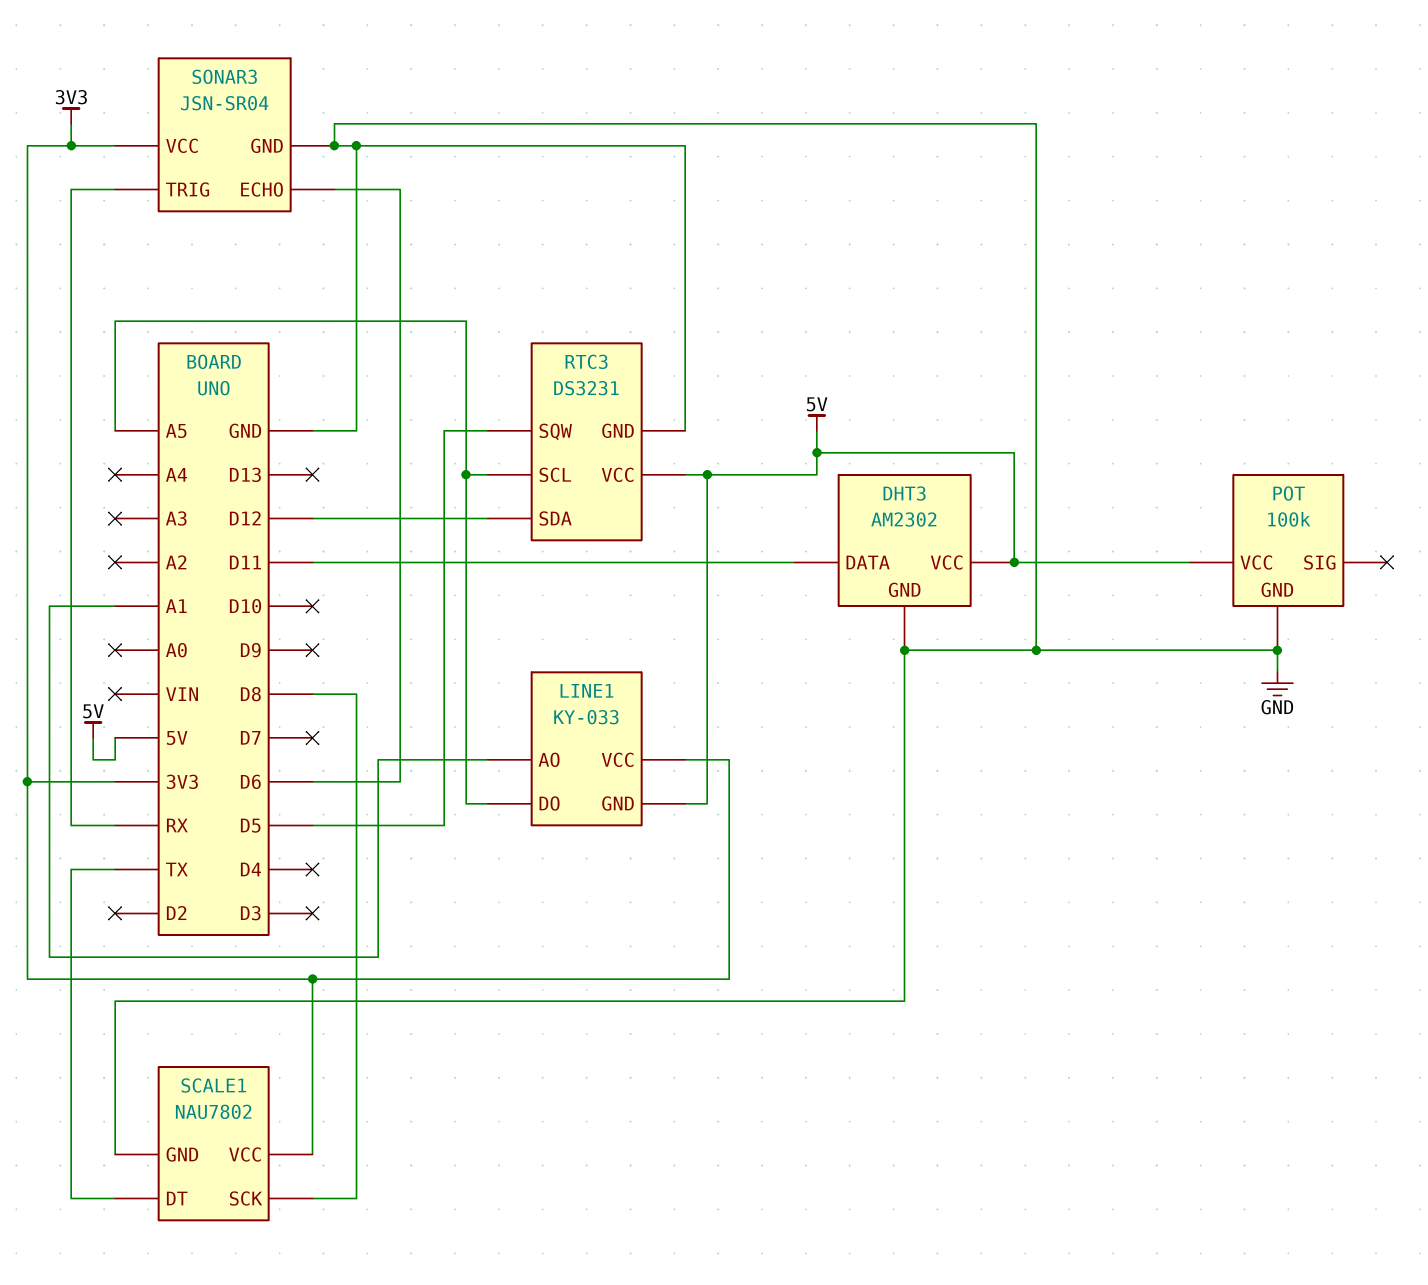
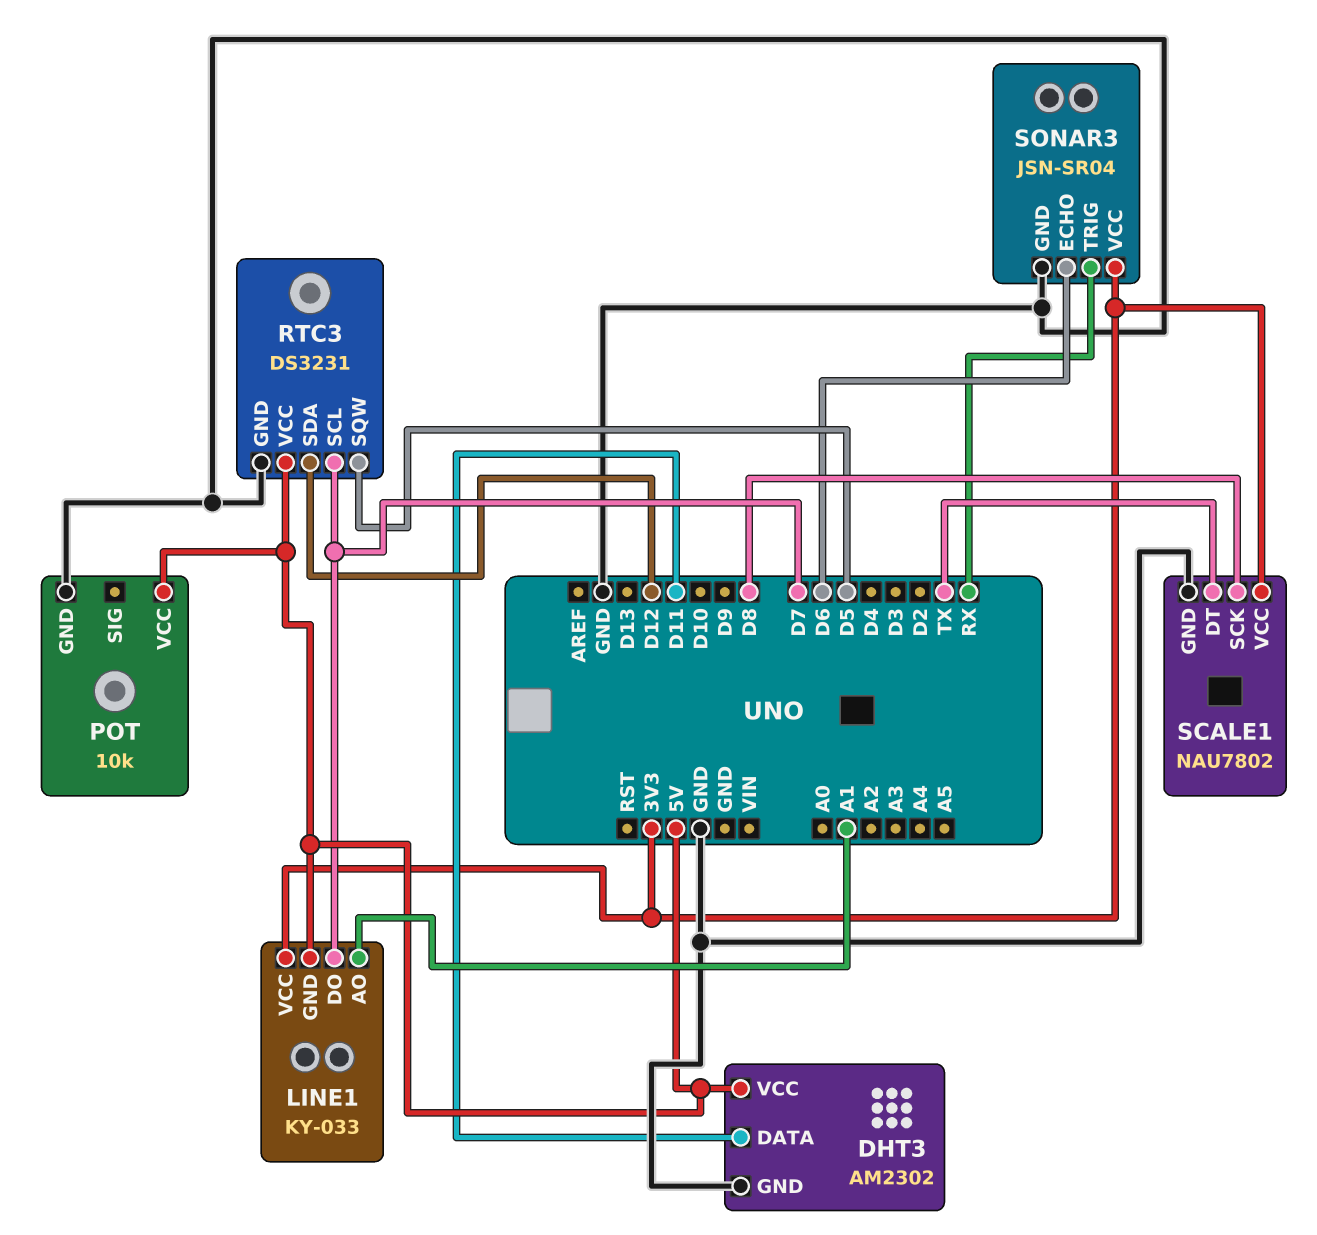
LINE1 pin DO: A5 -> D7
POT: 100k -> 10k
RTC3 pin SCL: A5 -> D7

